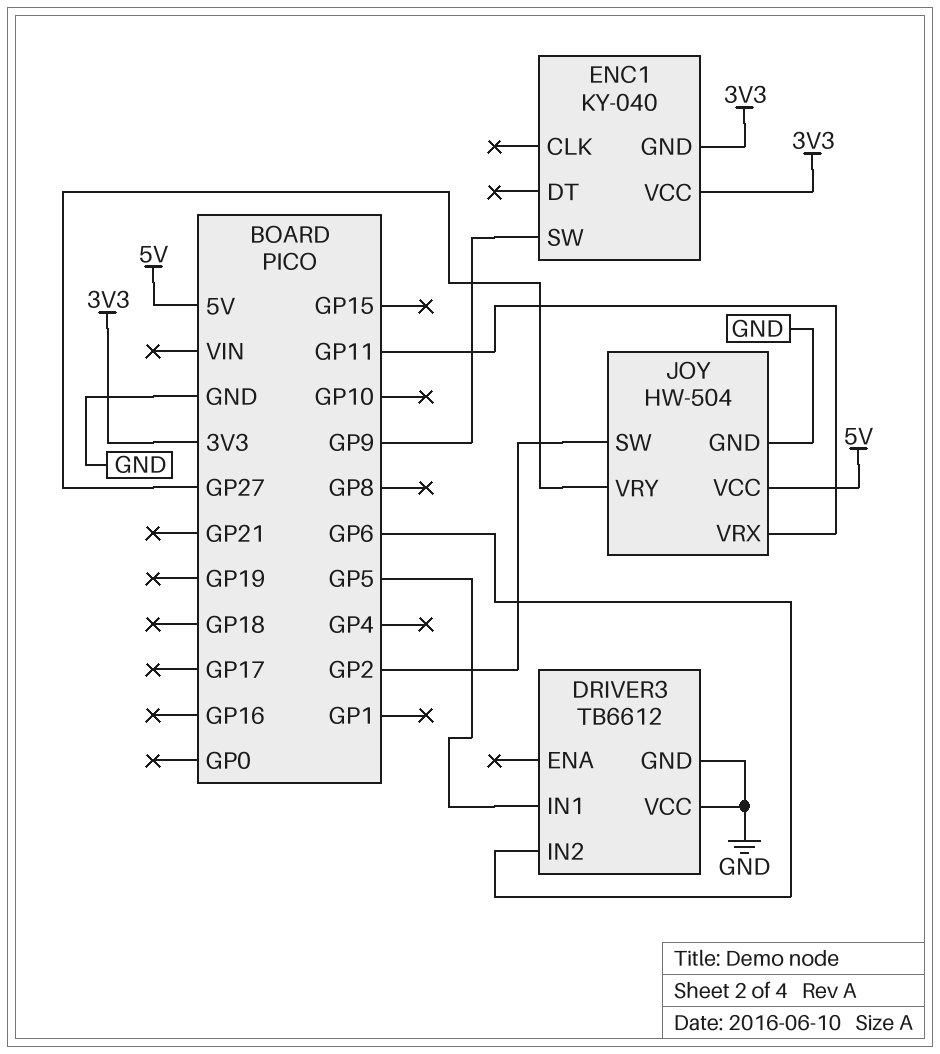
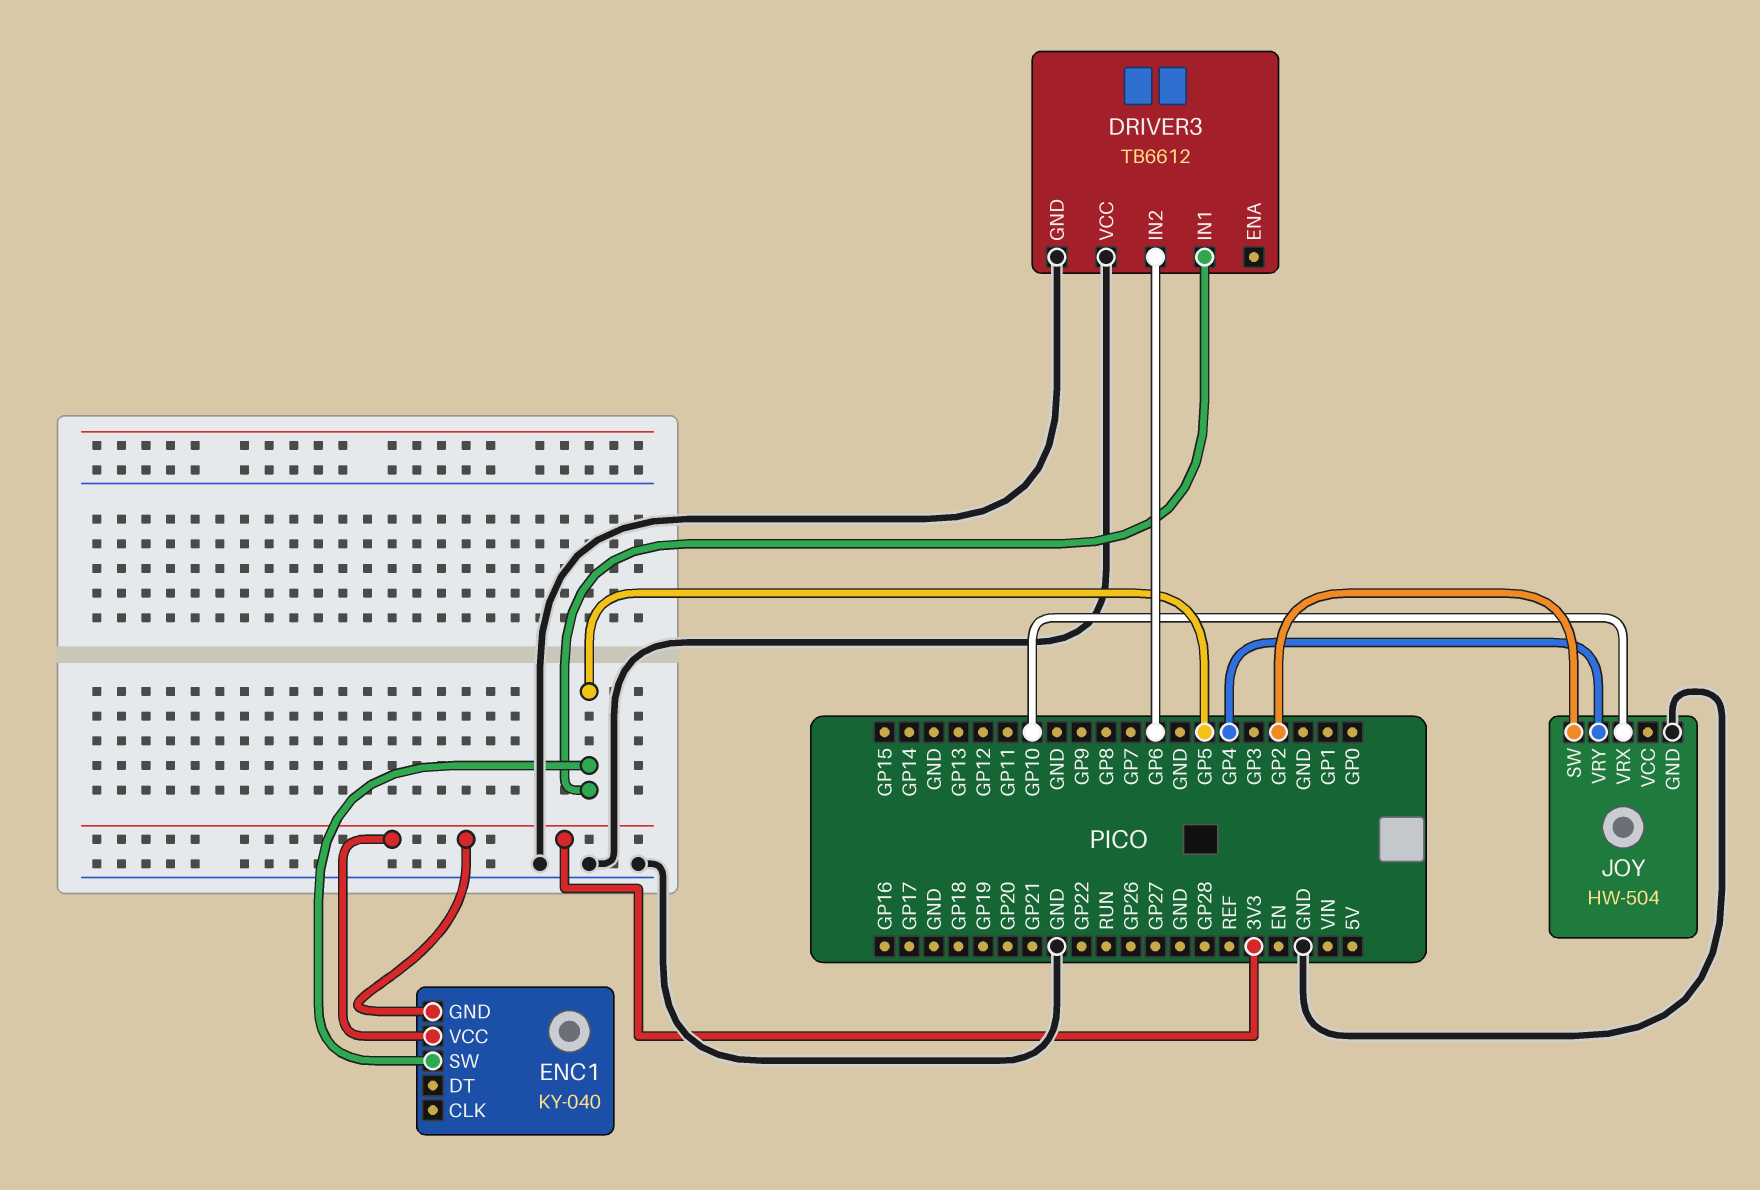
ENC1 pin SW: GP9 -> GP5
JOY pin VCC: 5V -> none
JOY pin VRX: GP11 -> GP10
JOY pin VRY: GP27 -> GP4

